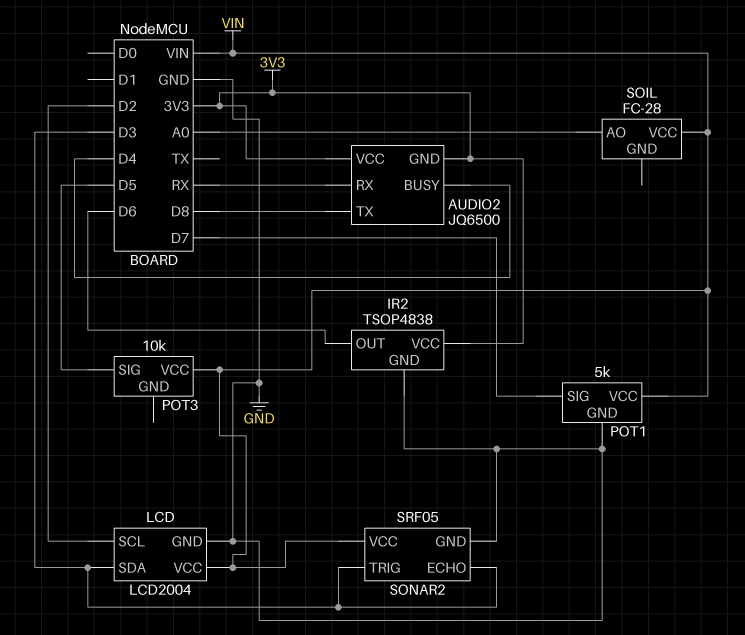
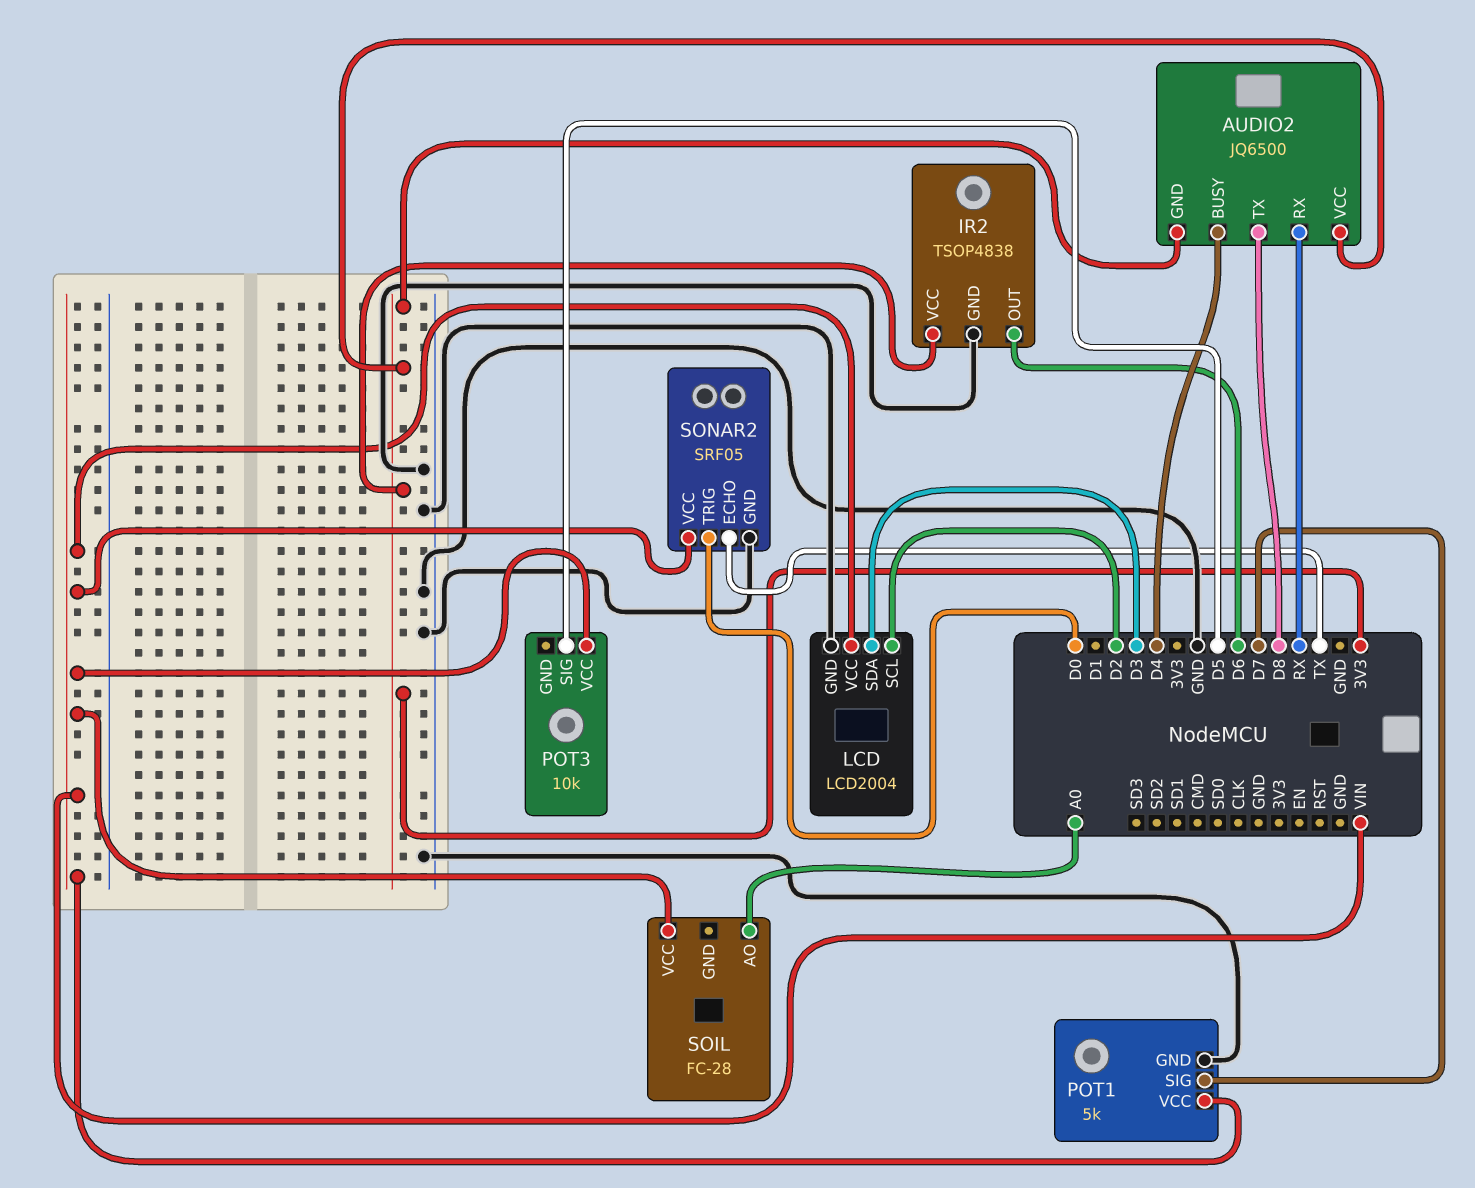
SONAR2 pin ECHO: D3 -> TX
SONAR2 pin TRIG: D3 -> D0

